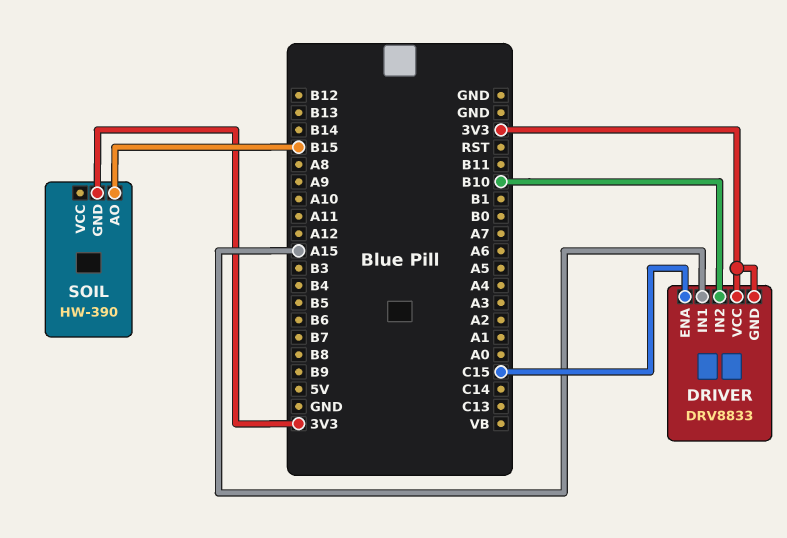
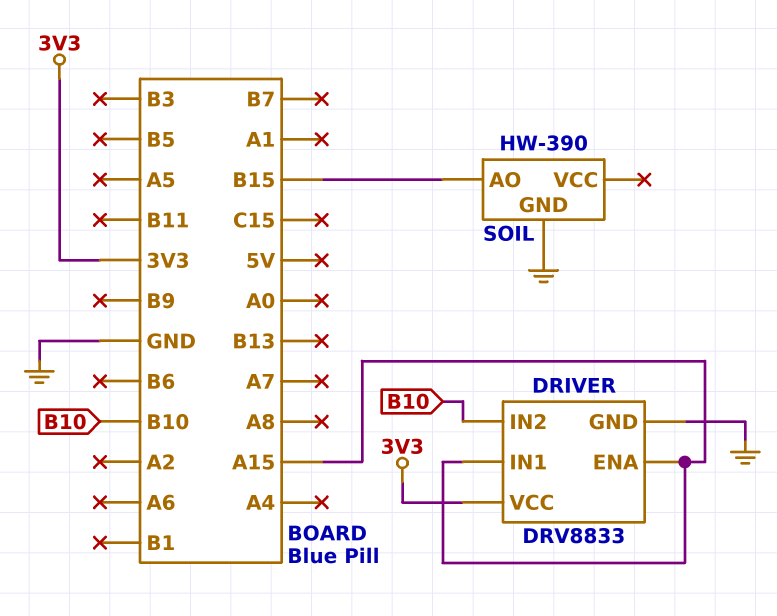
DRIVER pin ENA: C15 -> A15
DRIVER pin GND: 3V3 -> GND
SOIL pin GND: 3V3 -> GND

